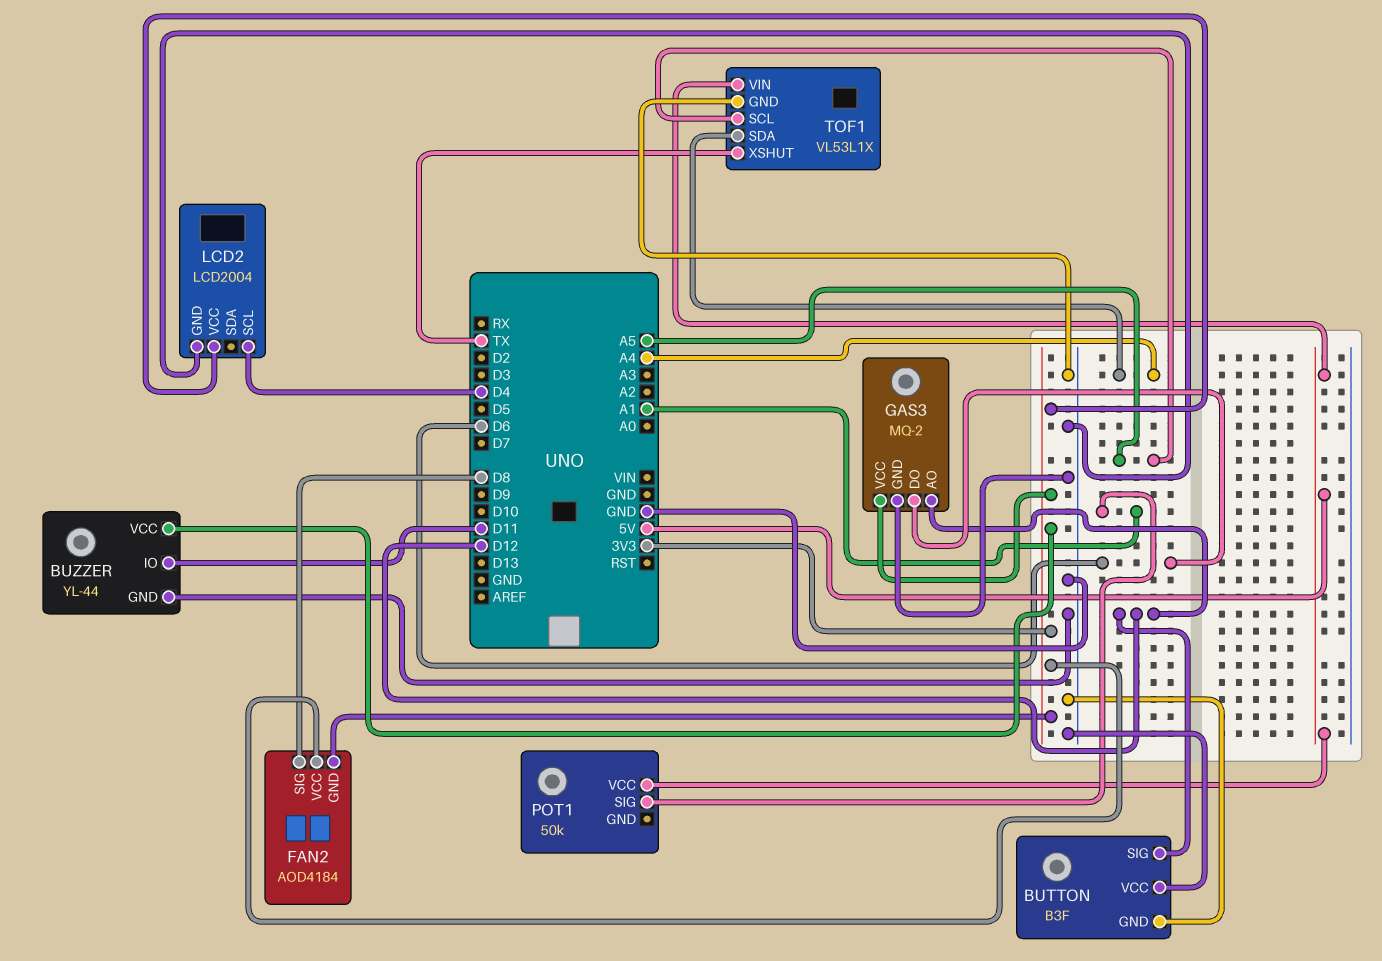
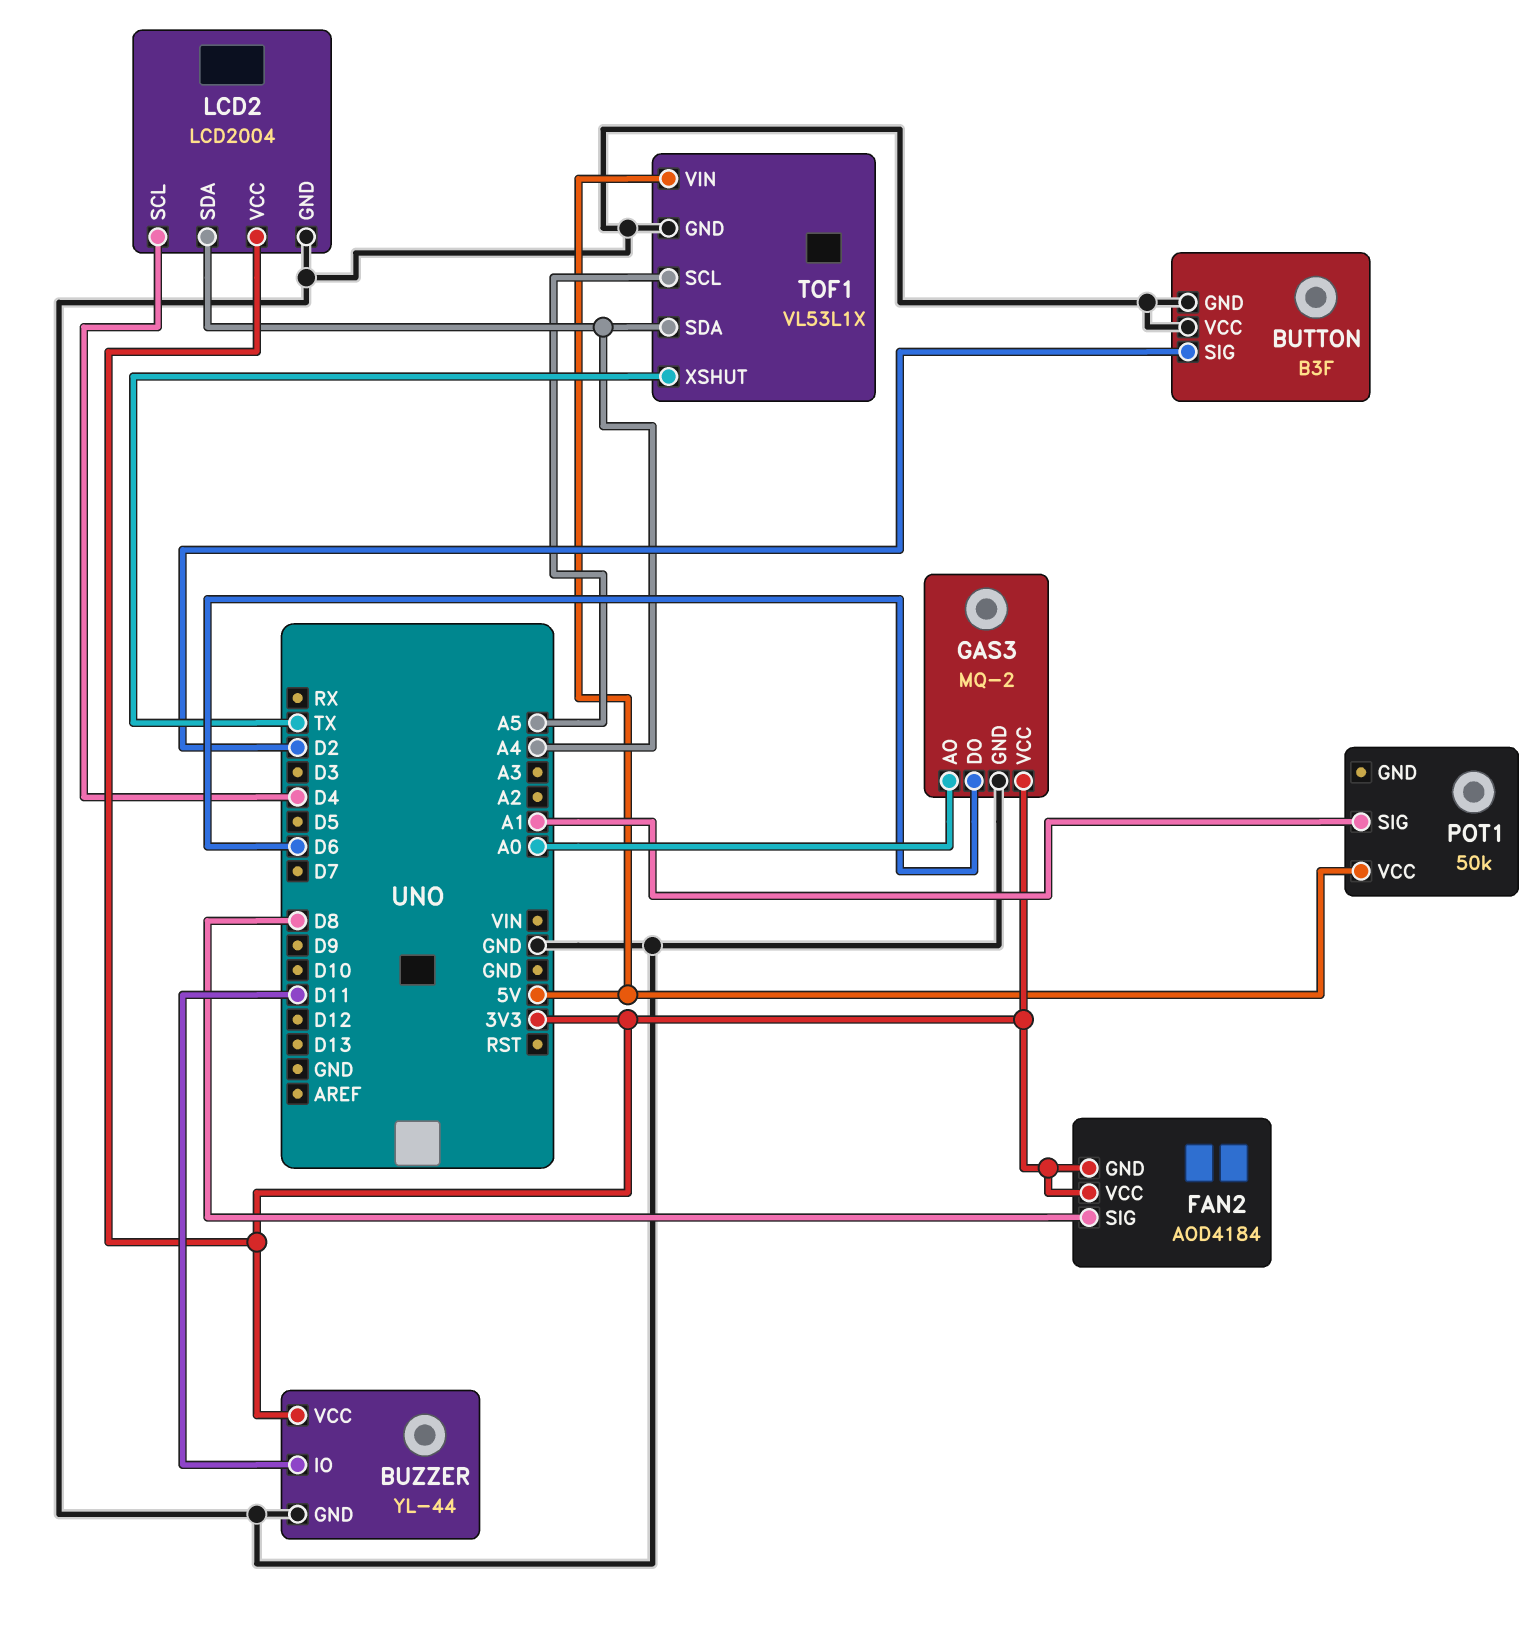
BUTTON pin SIG: D12 -> D2
GAS3 pin AO: D12 -> A0
LCD2 pin SDA: none -> A4

